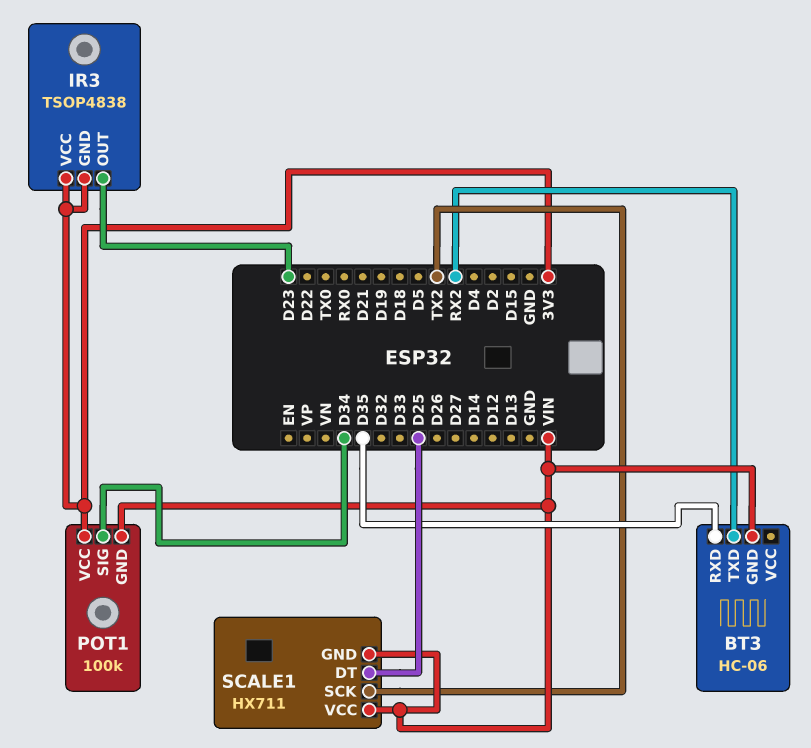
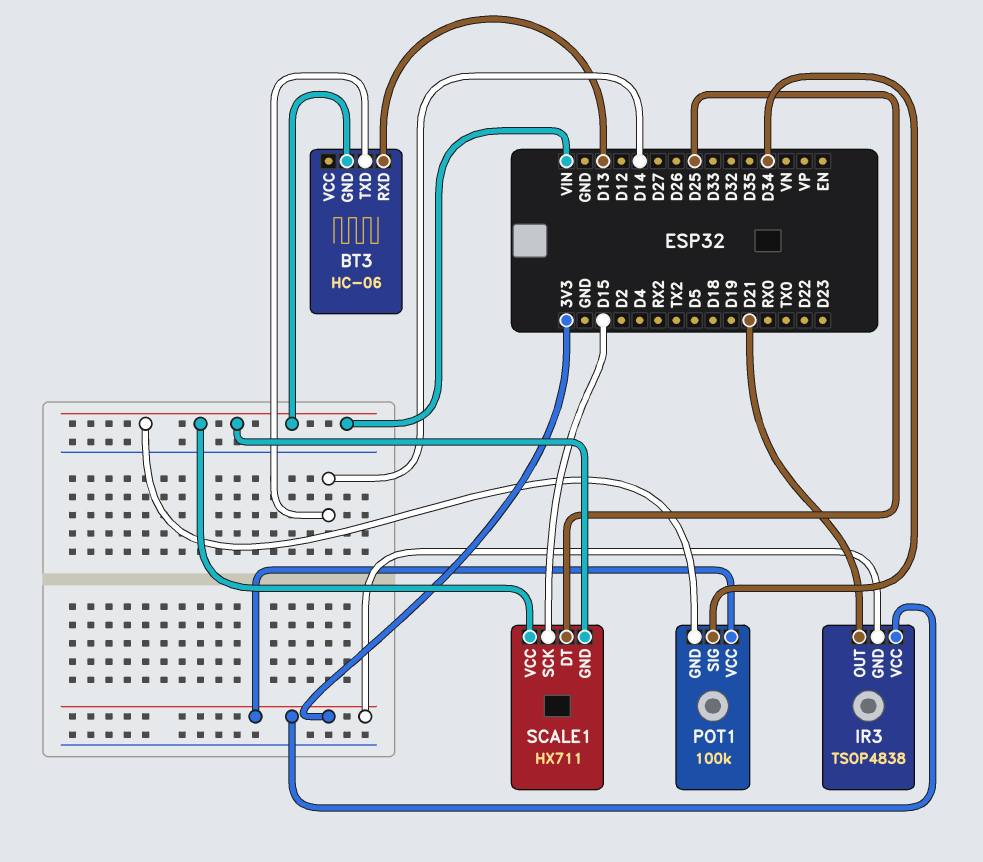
BT3 pin RXD: D35 -> D13
BT3 pin TXD: RX2 -> D14
IR3 pin OUT: D23 -> D21
SCALE1 pin SCK: TX2 -> D15

